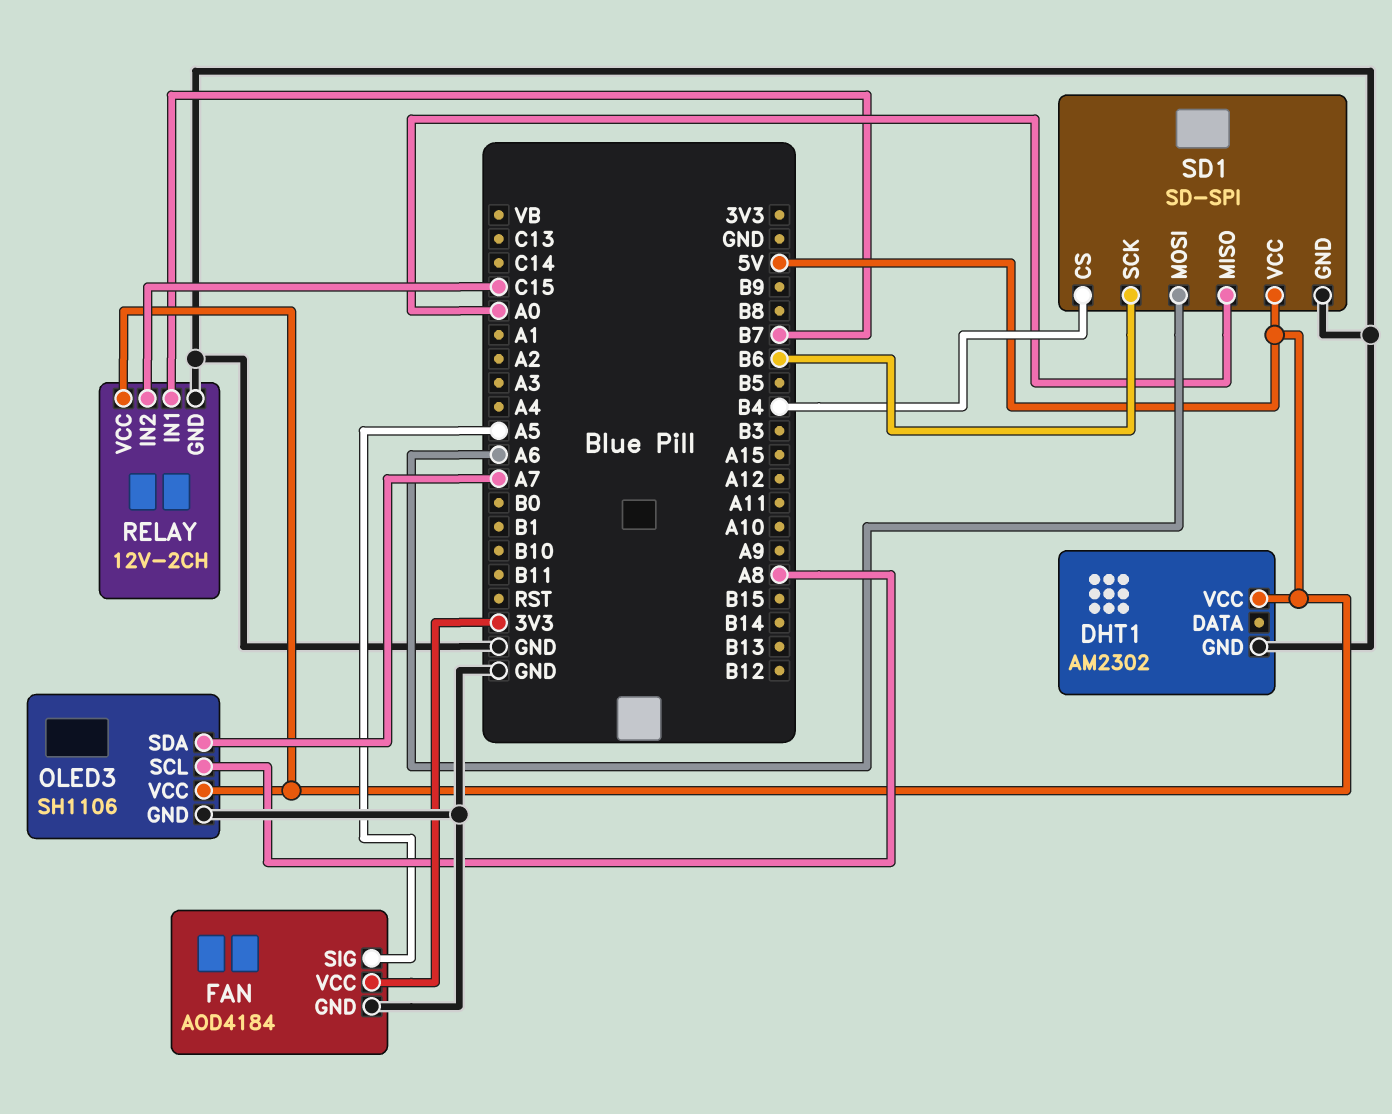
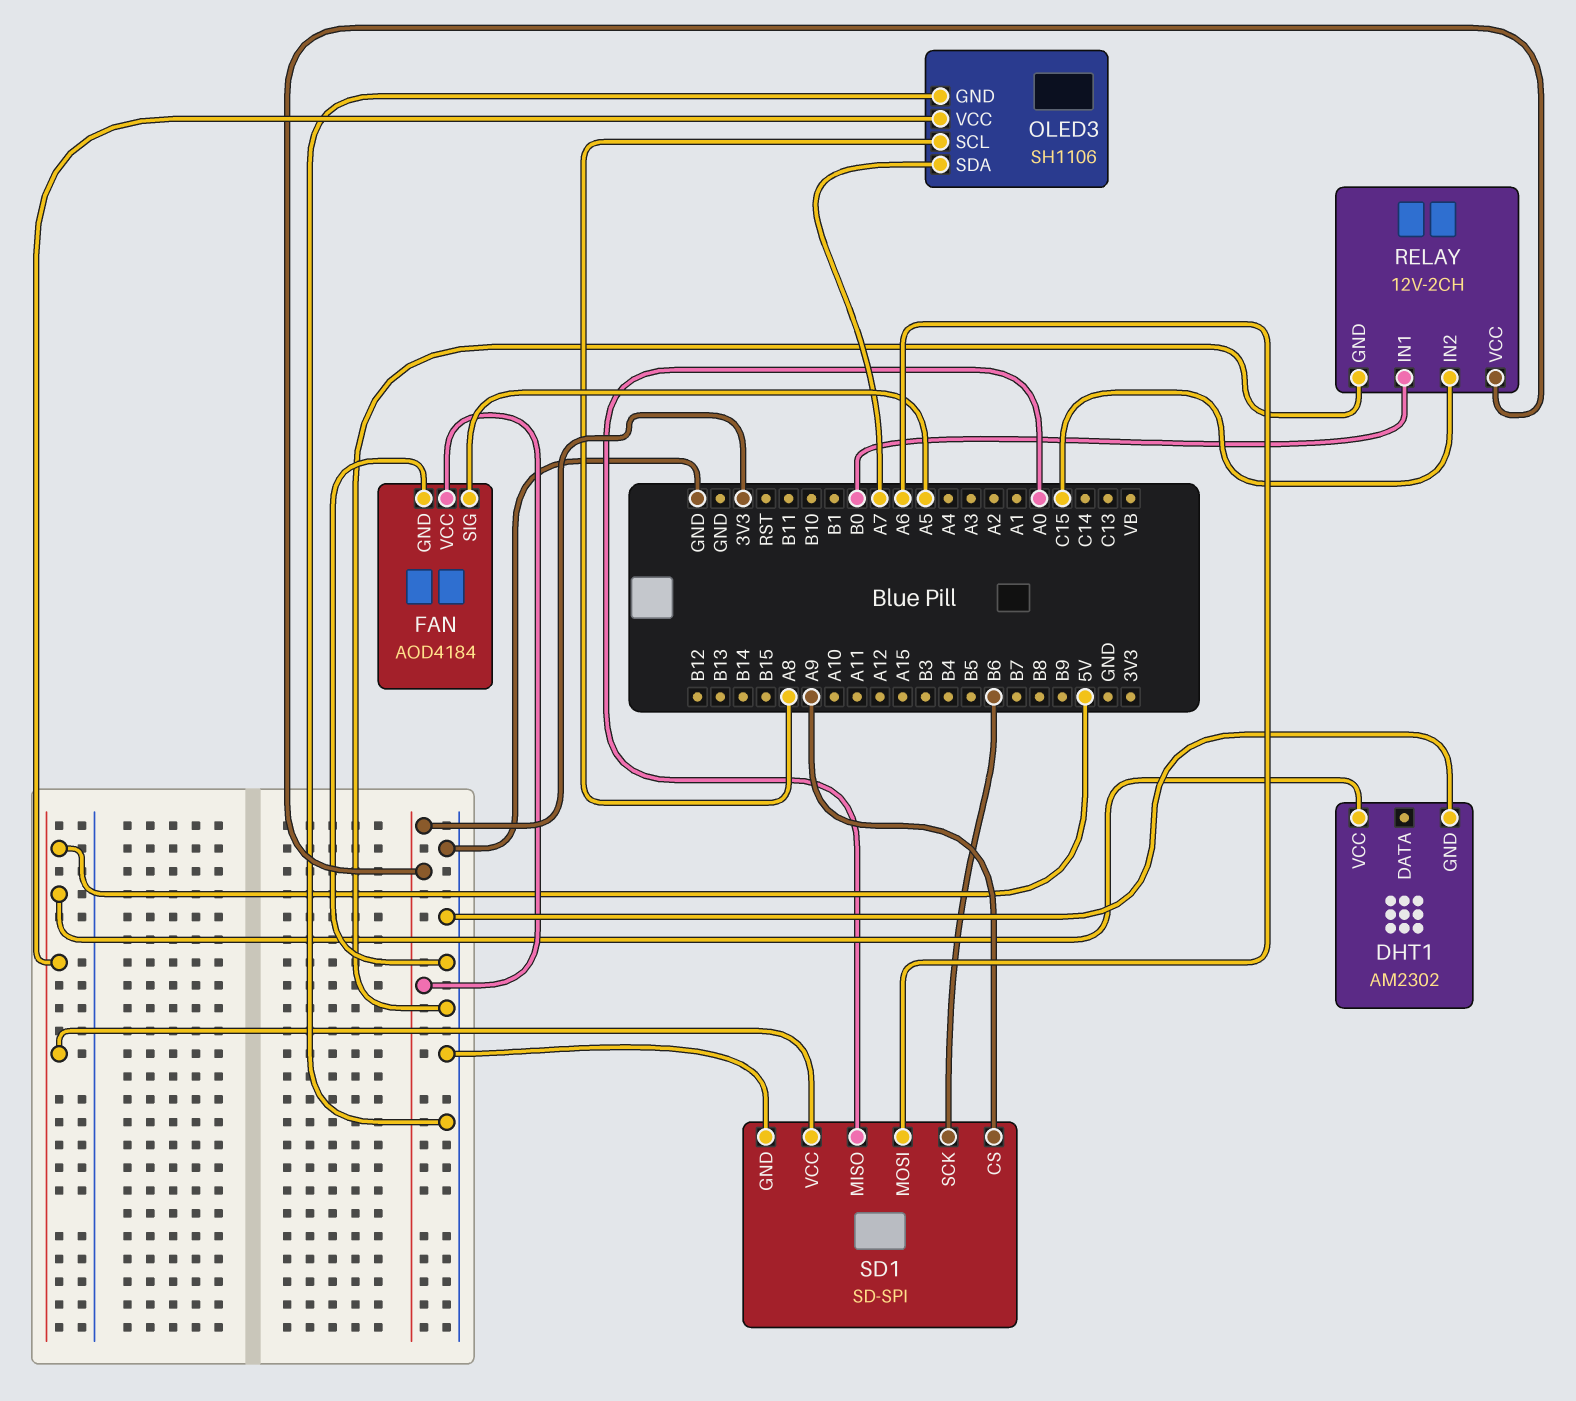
RELAY pin IN1: B7 -> B0
RELAY pin VCC: 5V -> 3V3
SD1 pin CS: B4 -> A9

